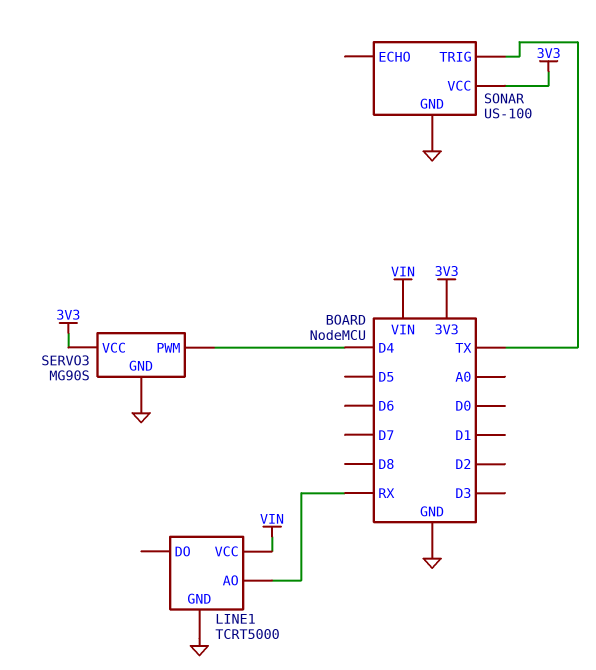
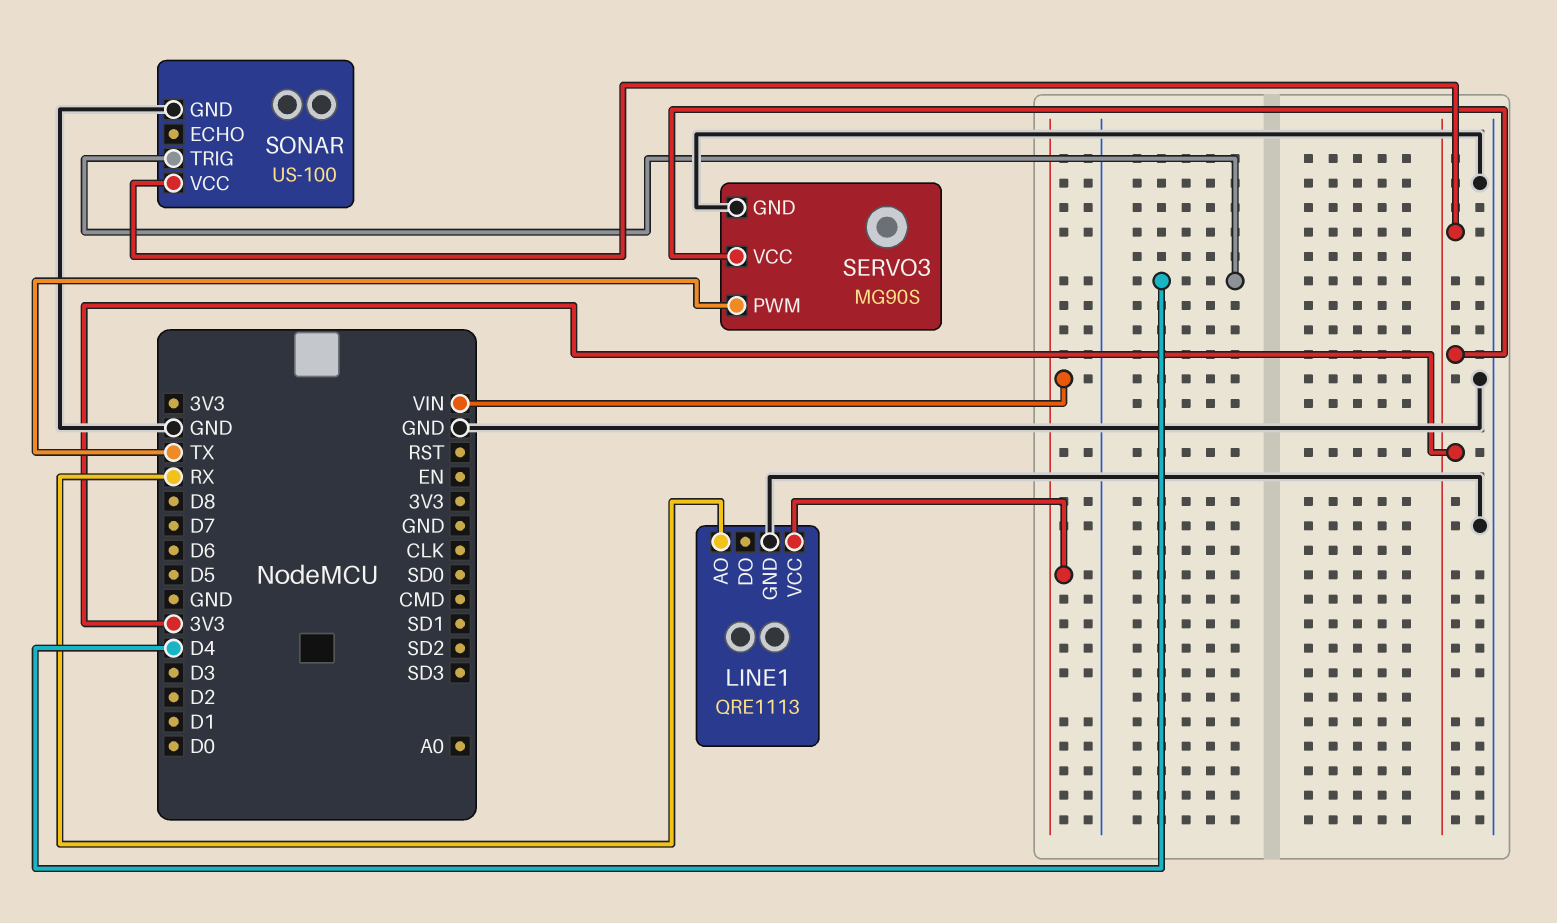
LINE1: TCRT5000 -> QRE1113
SERVO3 pin PWM: D4 -> TX
SONAR pin TRIG: TX -> D4

